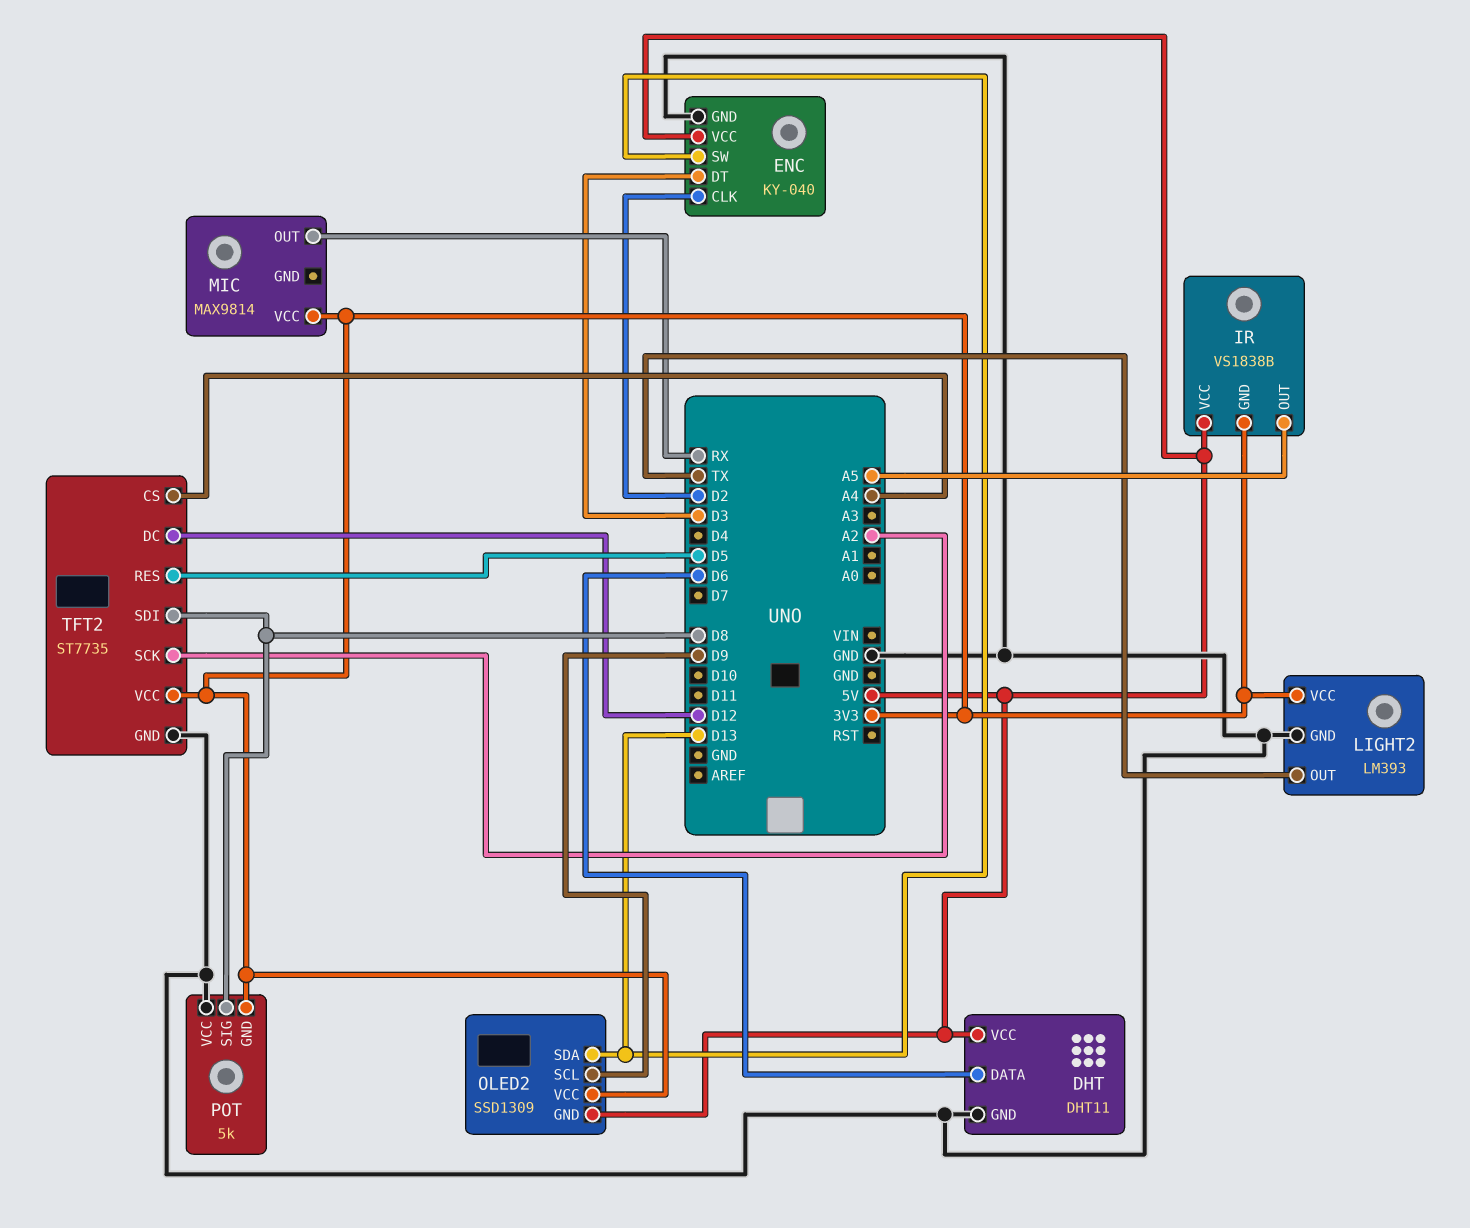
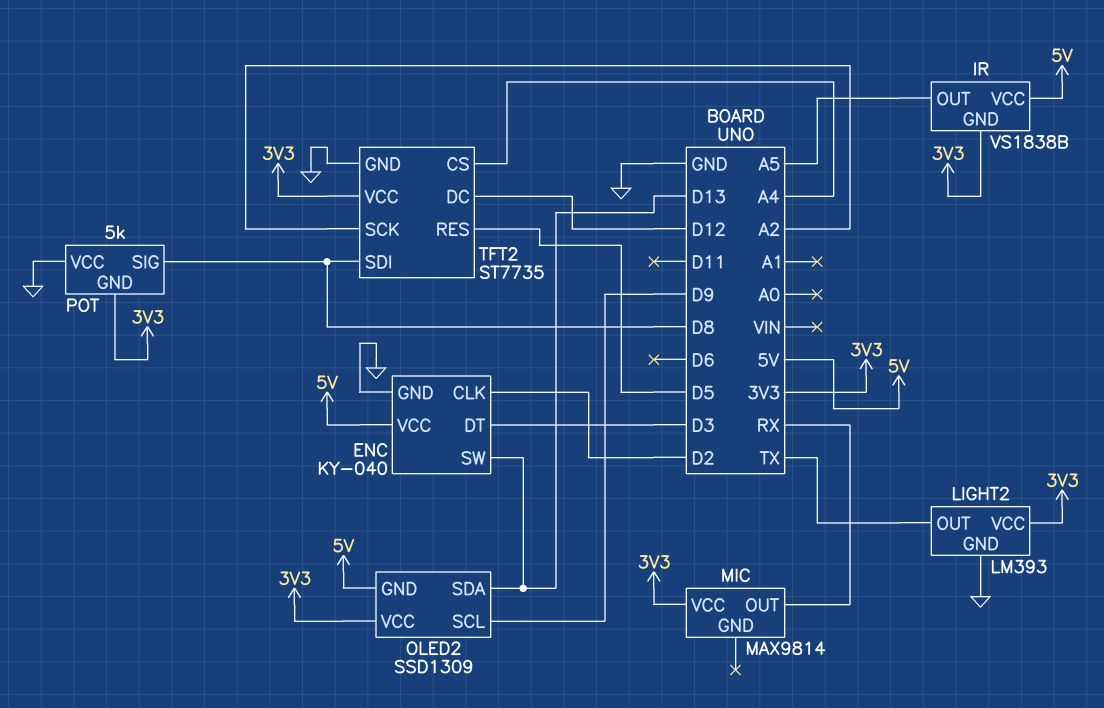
DHT: DHT11 -> none
DHT pin DATA: D6 -> none
DHT pin GND: GND -> none
DHT pin VCC: 5V -> none

